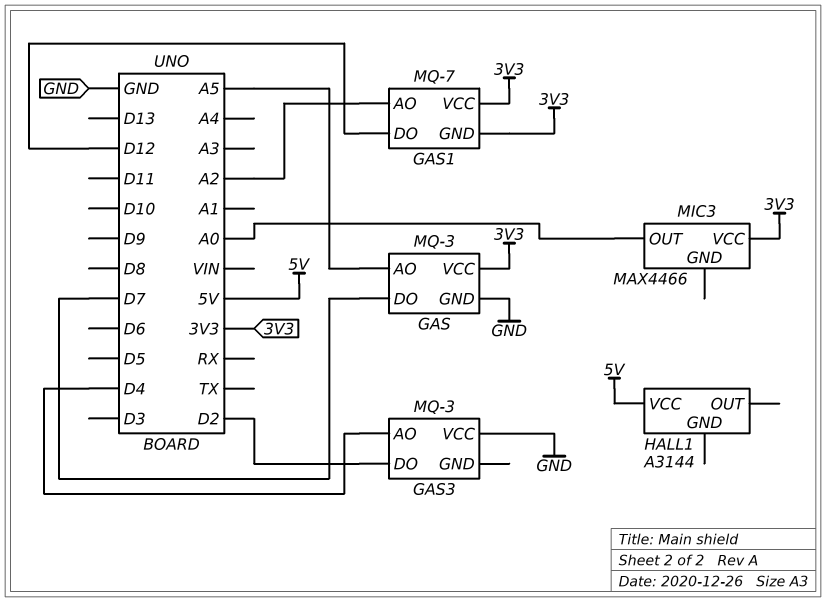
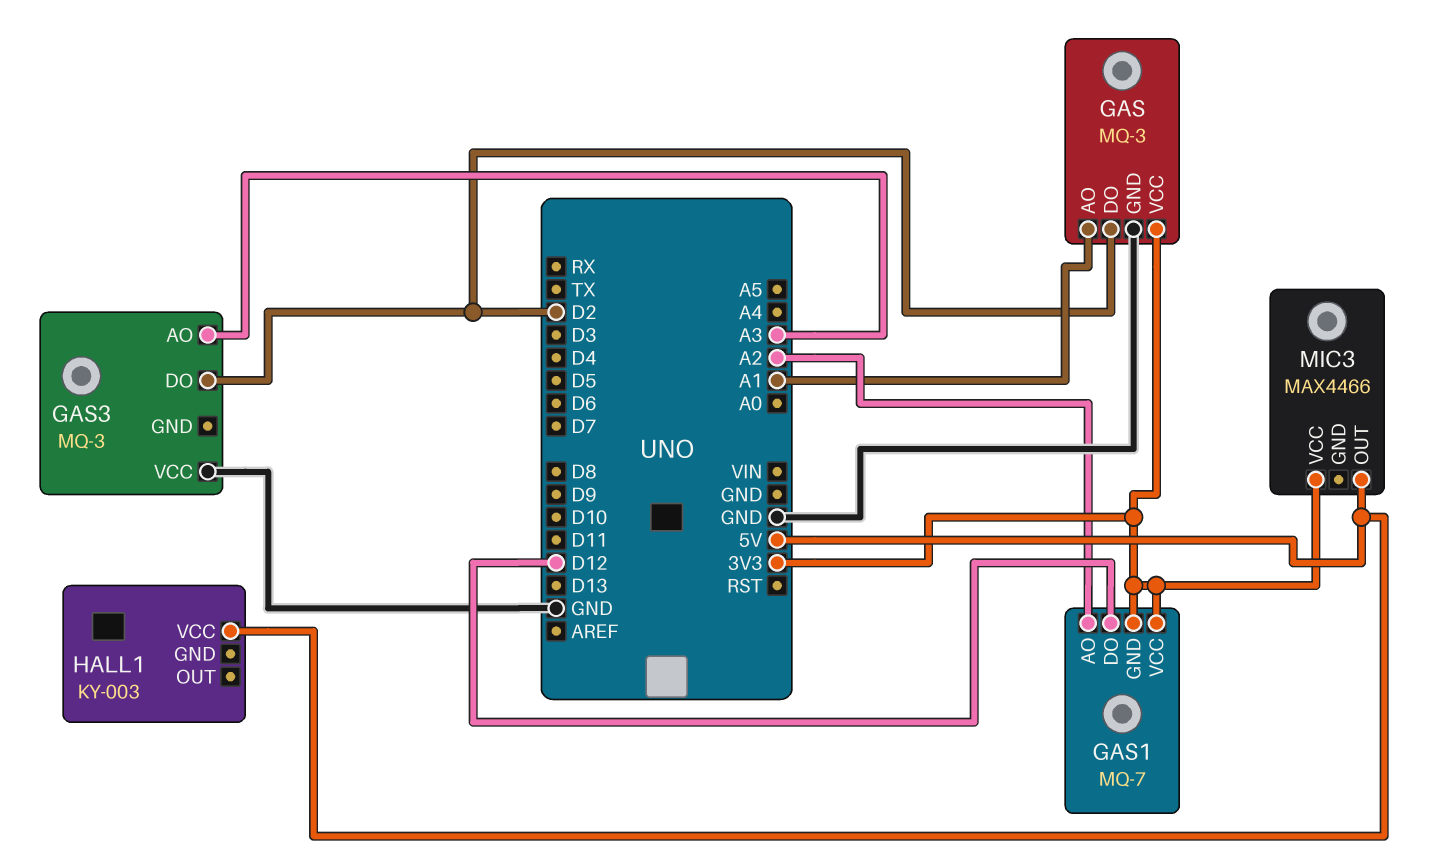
GAS pin AO: A5 -> A1
GAS pin DO: D7 -> D2
GAS3 pin AO: D4 -> A3
HALL1: A3144 -> KY-003
MIC3 pin OUT: A0 -> 5V

